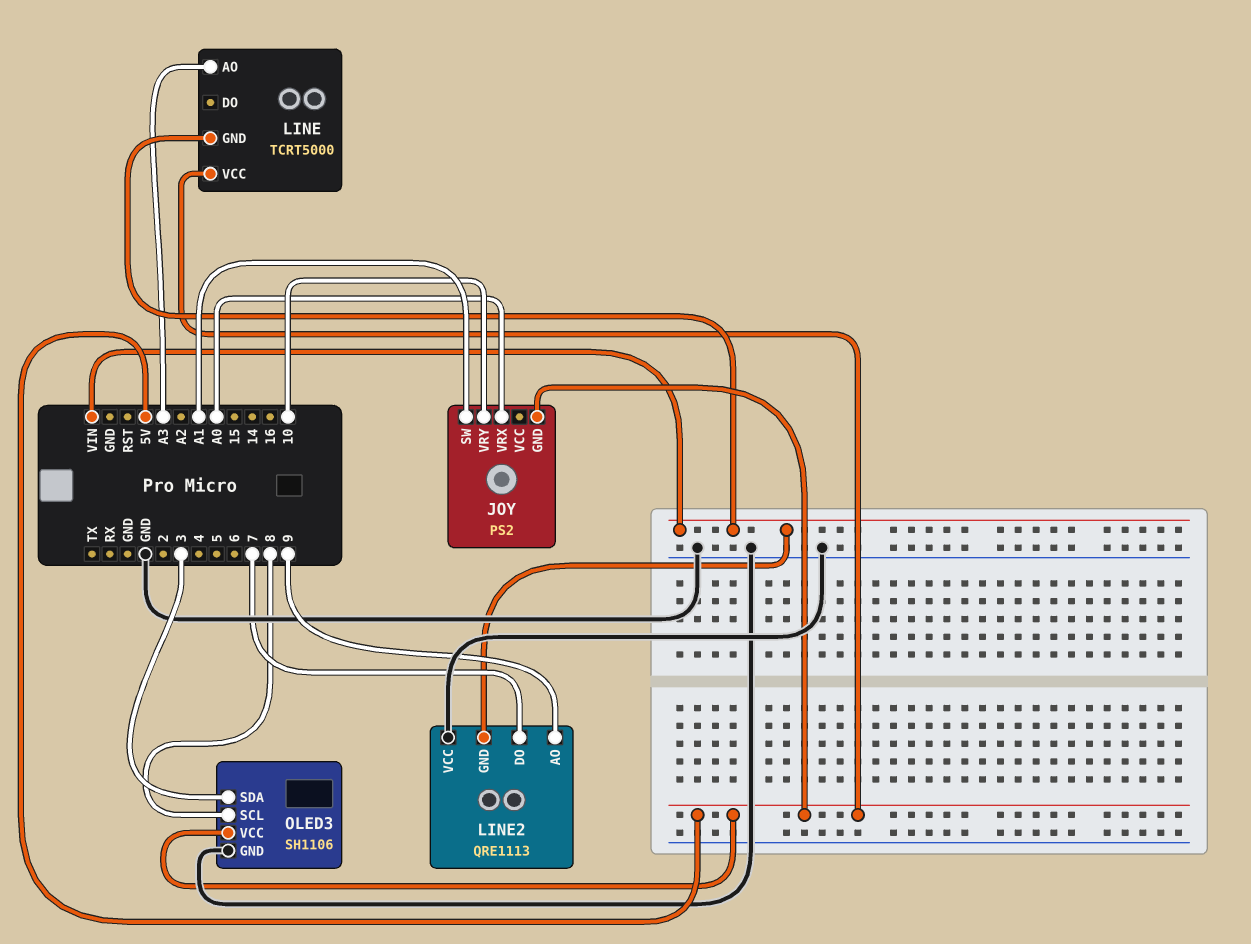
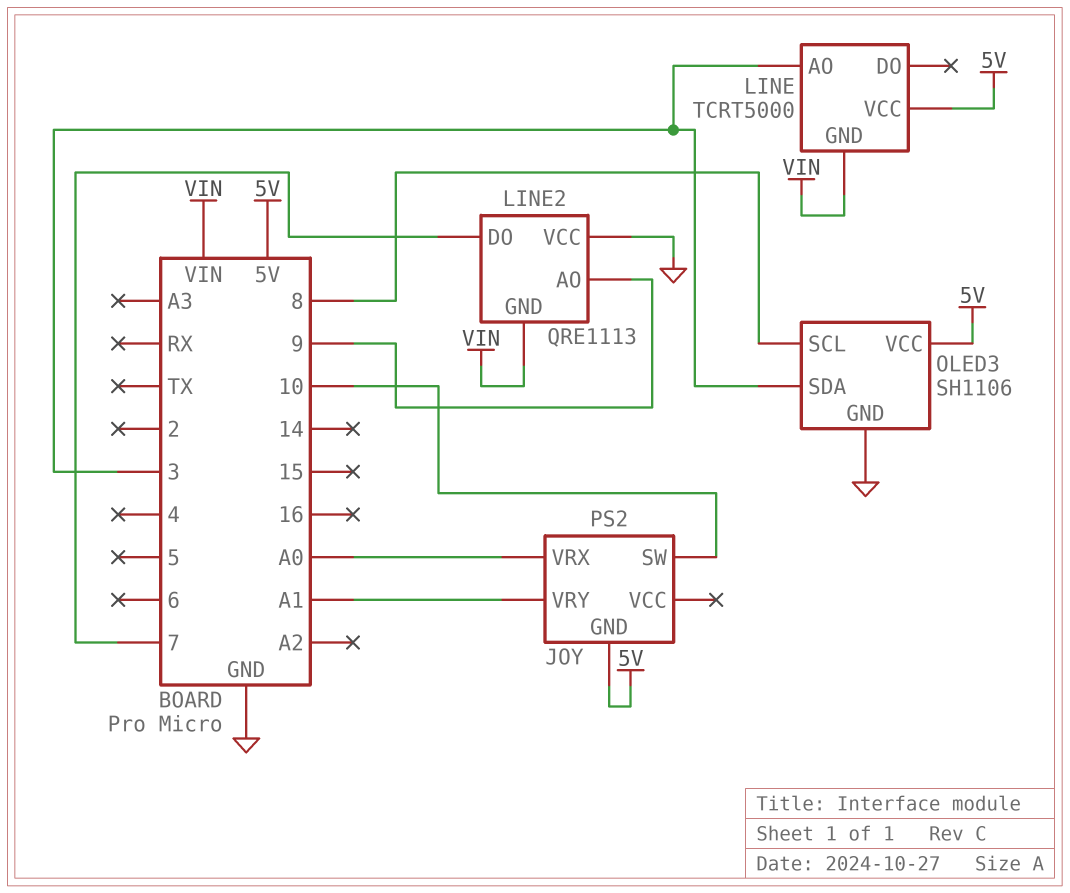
JOY pin SW: A1 -> 10
JOY pin VRY: 10 -> A1
LINE pin AO: A3 -> 3

